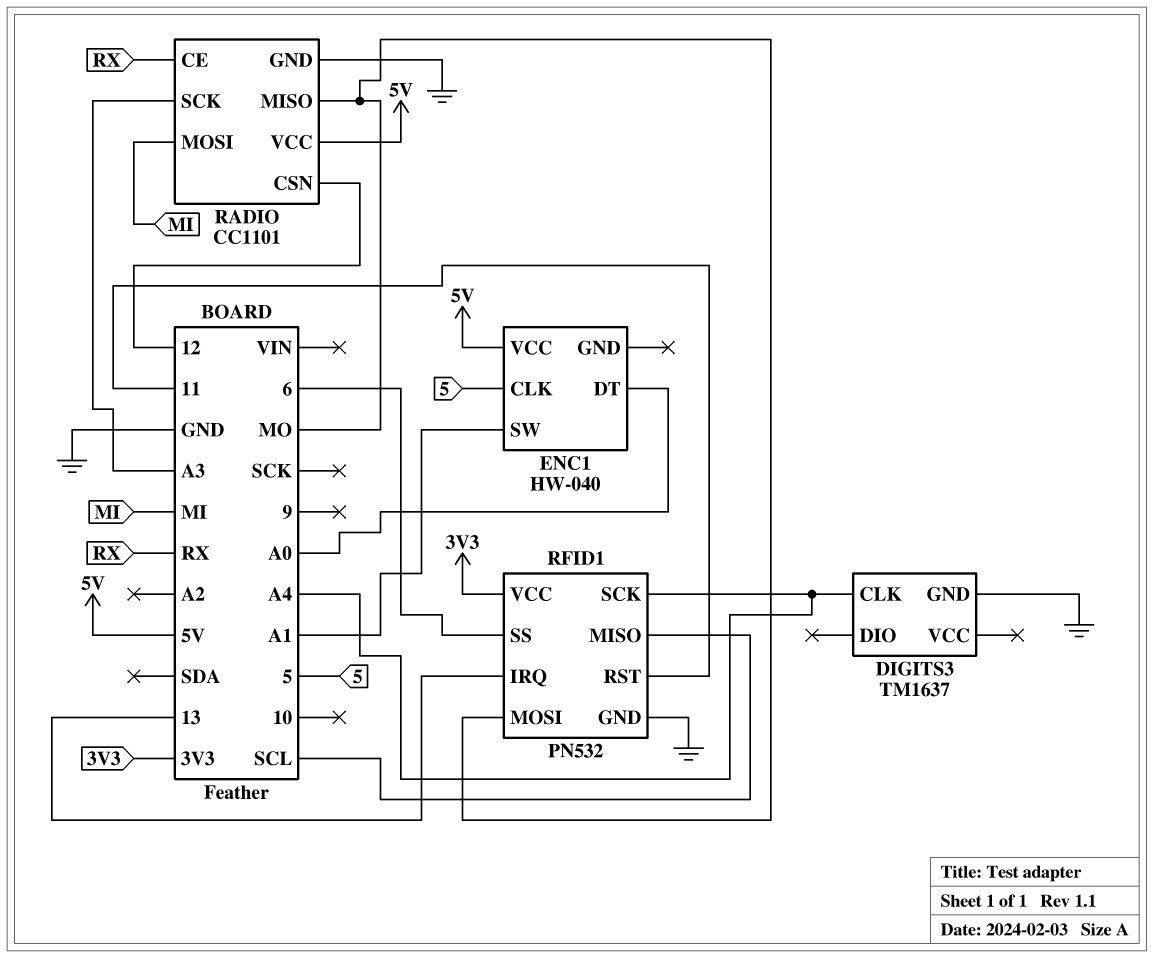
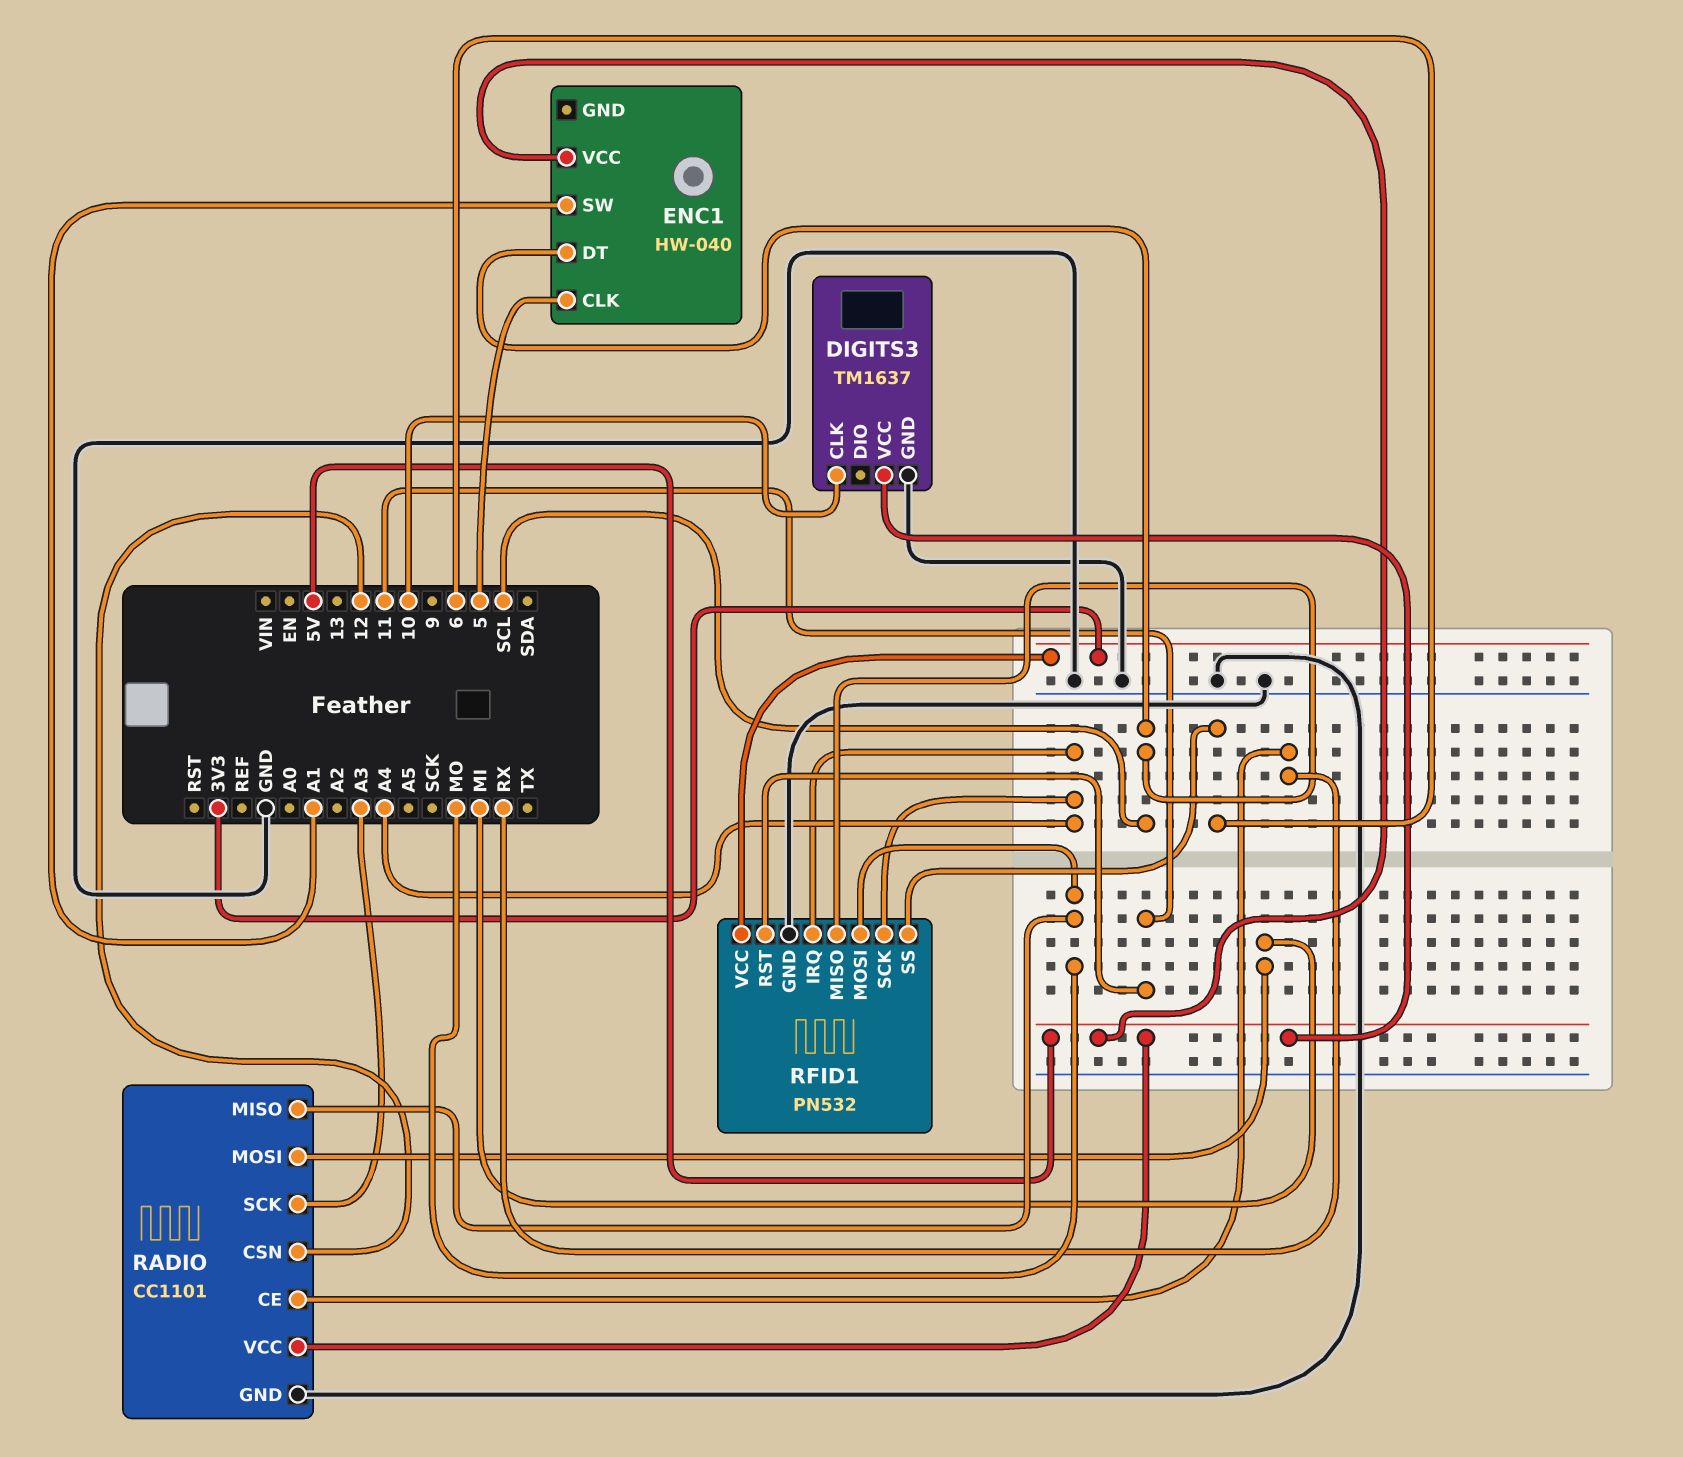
DIGITS3 pin CLK: A4 -> 10
DIGITS3 pin VCC: none -> 5V
ENC1 pin DT: A0 -> SCL
RFID1 pin IRQ: 13 -> A4

